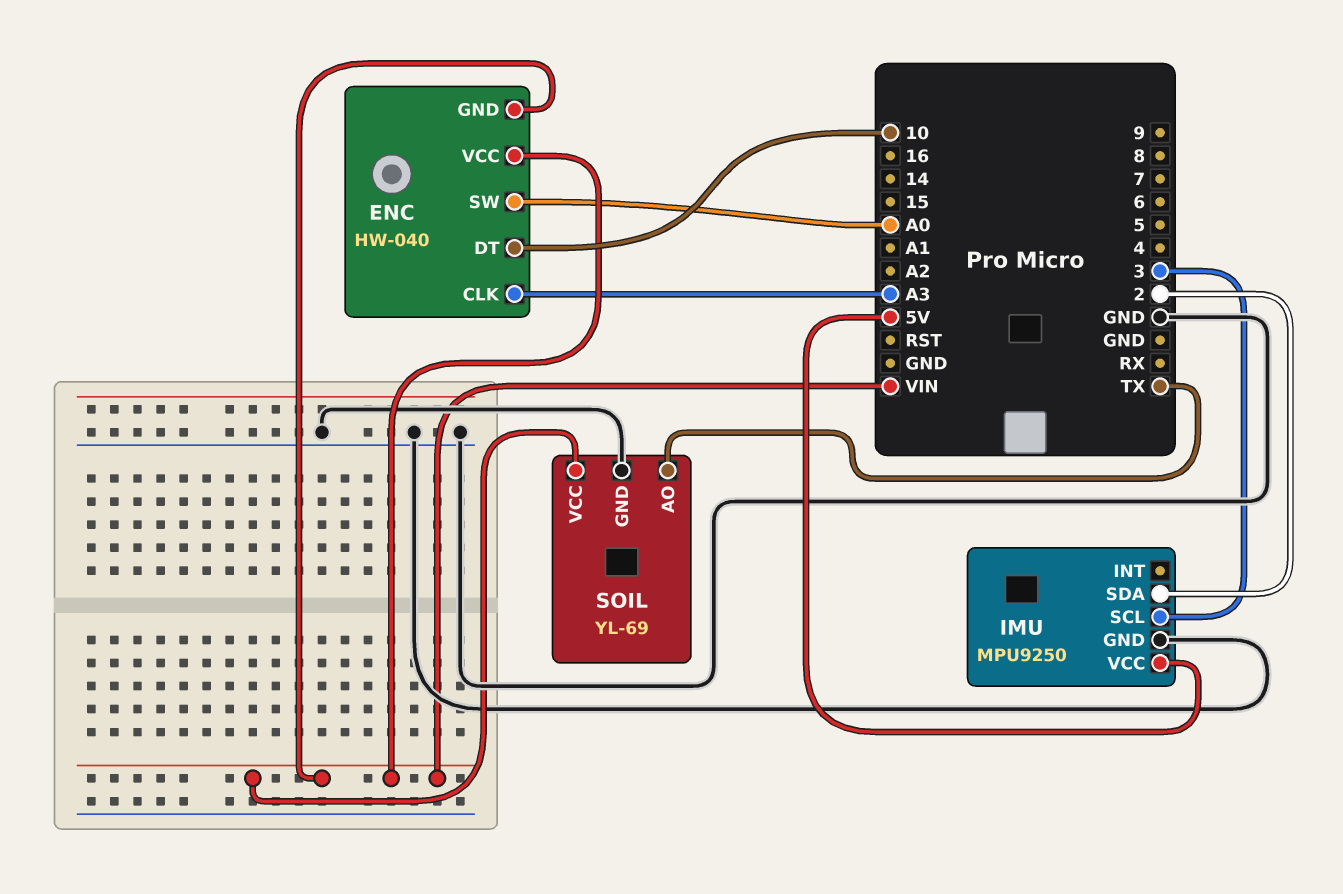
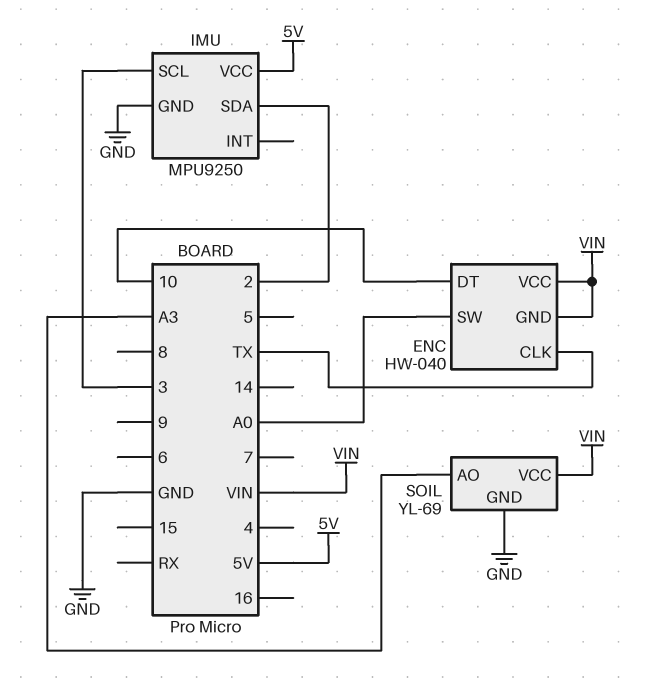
ENC pin CLK: A3 -> TX
SOIL pin AO: TX -> A3

